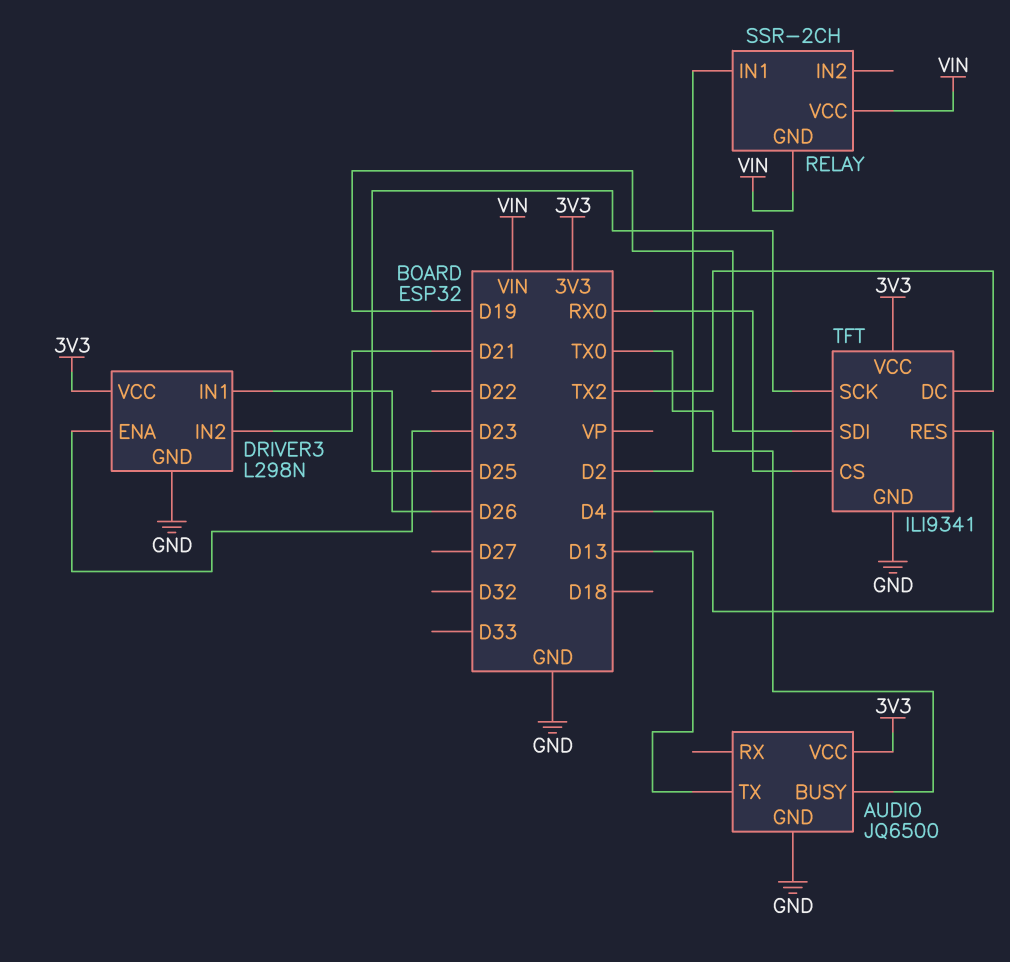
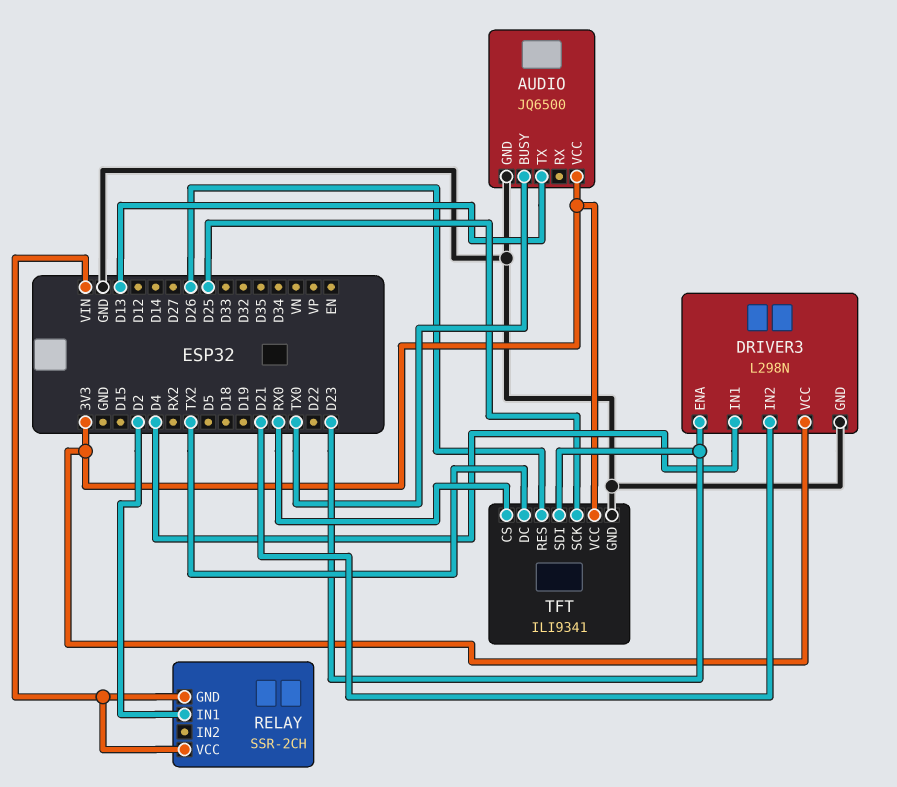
DRIVER3 pin IN1: D26 -> D4
TFT pin RES: D4 -> D26
TFT pin SDI: D19 -> D23

